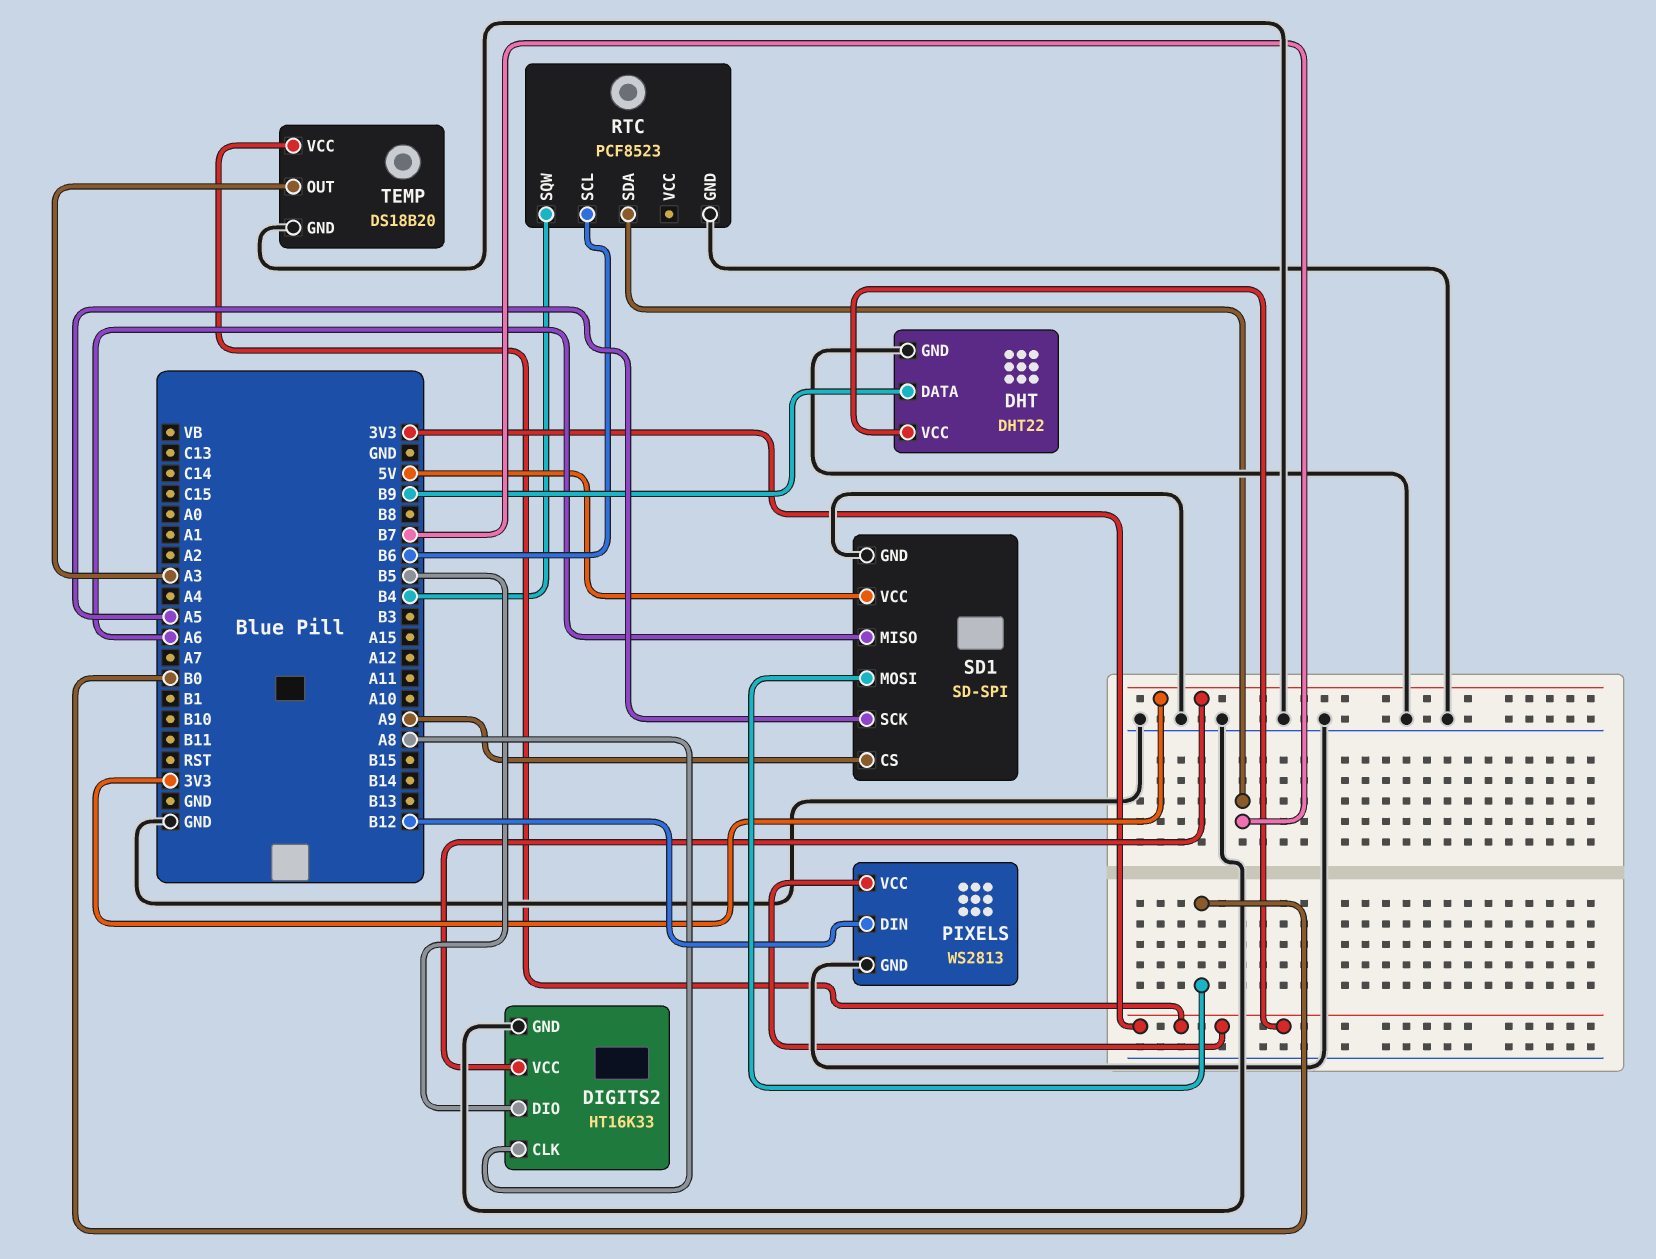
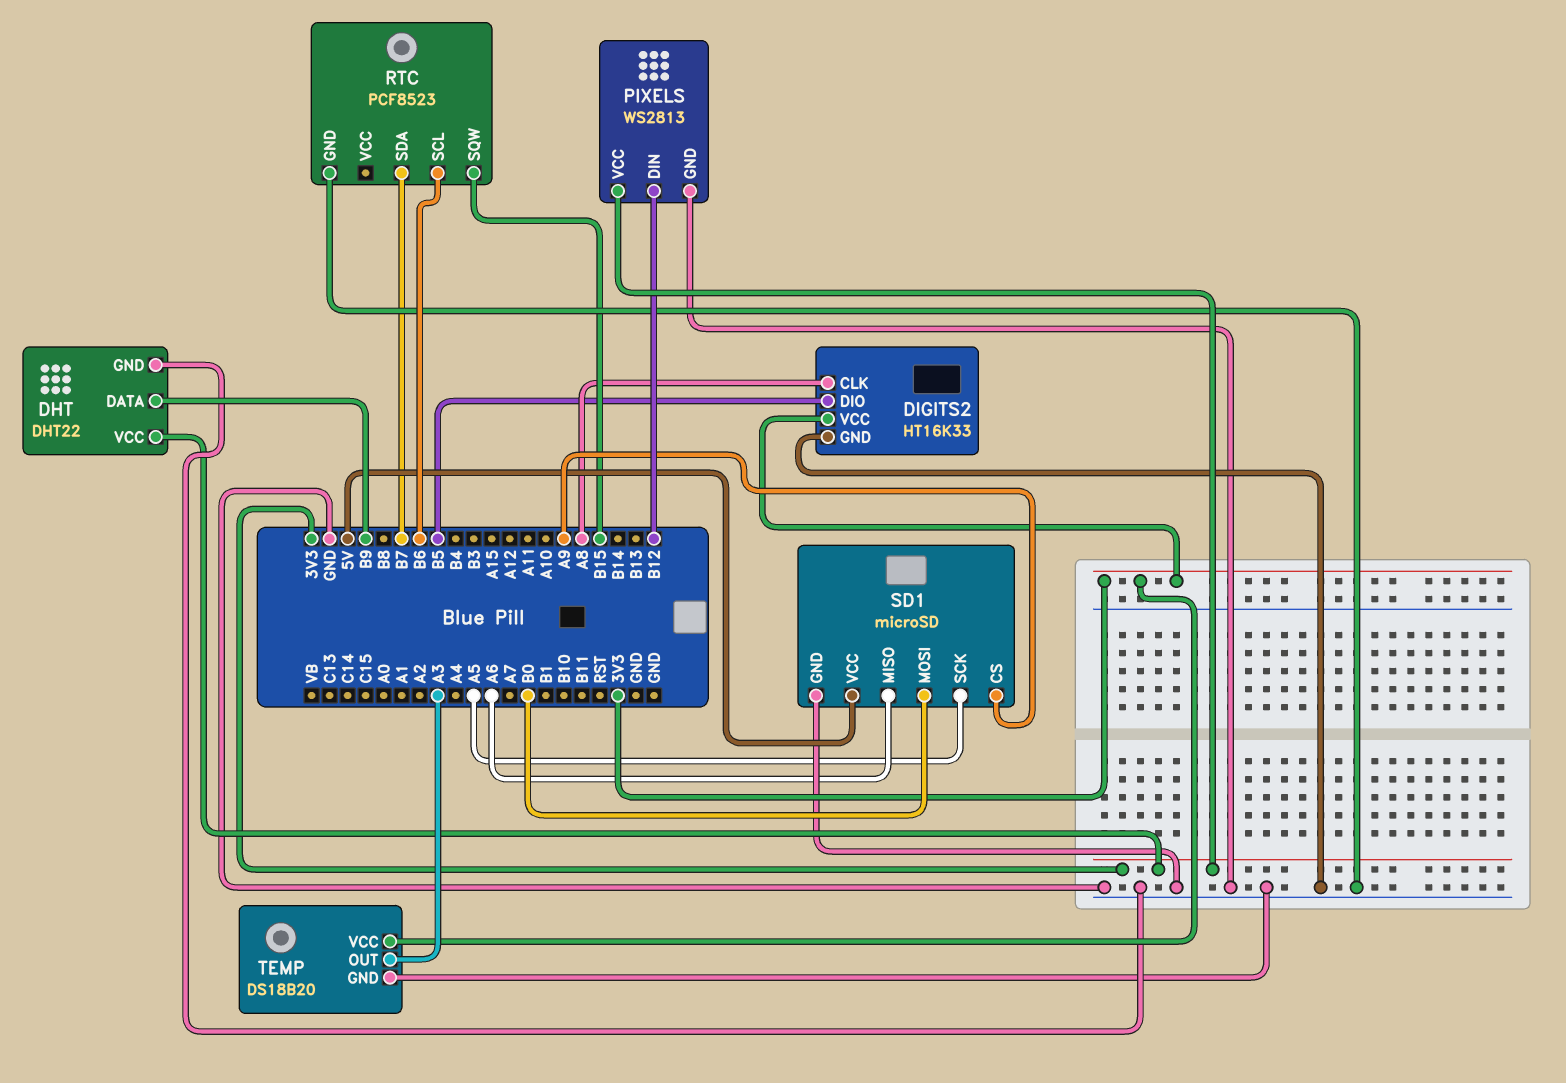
RTC pin SQW: B4 -> B15
SD1: SD-SPI -> microSD

